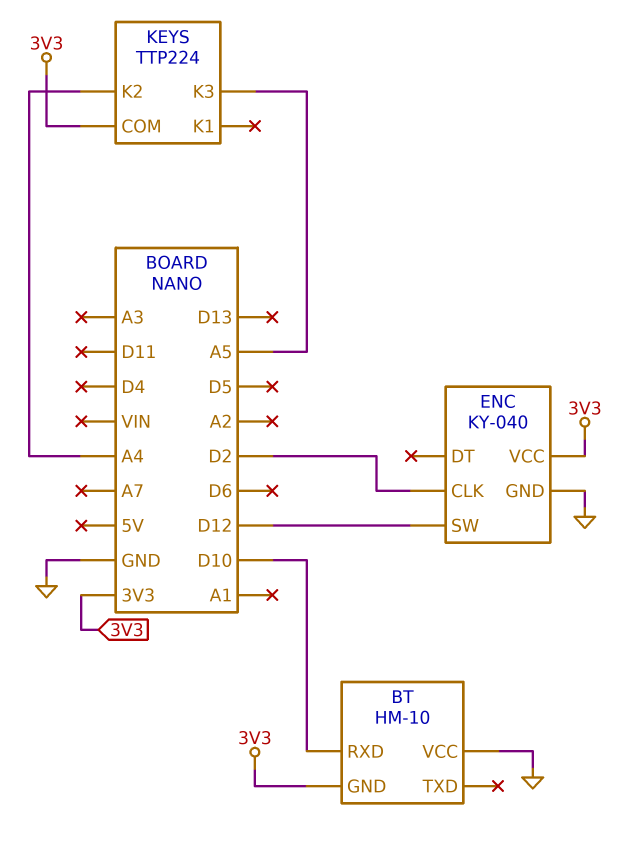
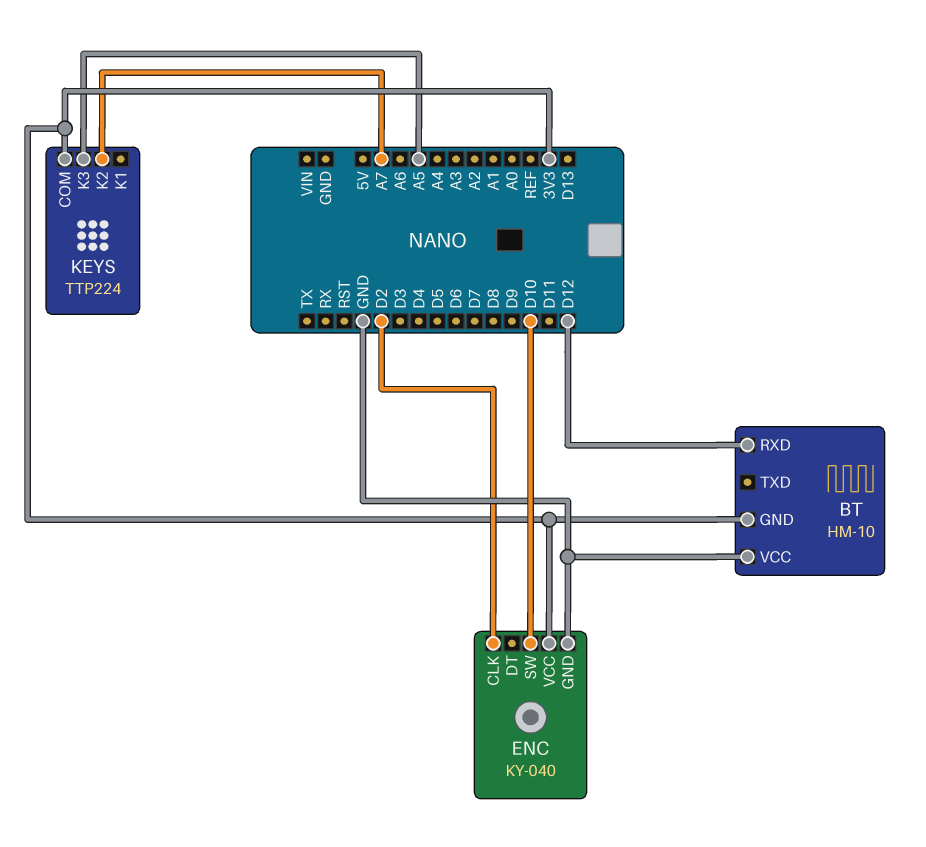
BT pin RXD: D10 -> D12
ENC pin SW: D12 -> D10
KEYS pin K2: A4 -> A7

